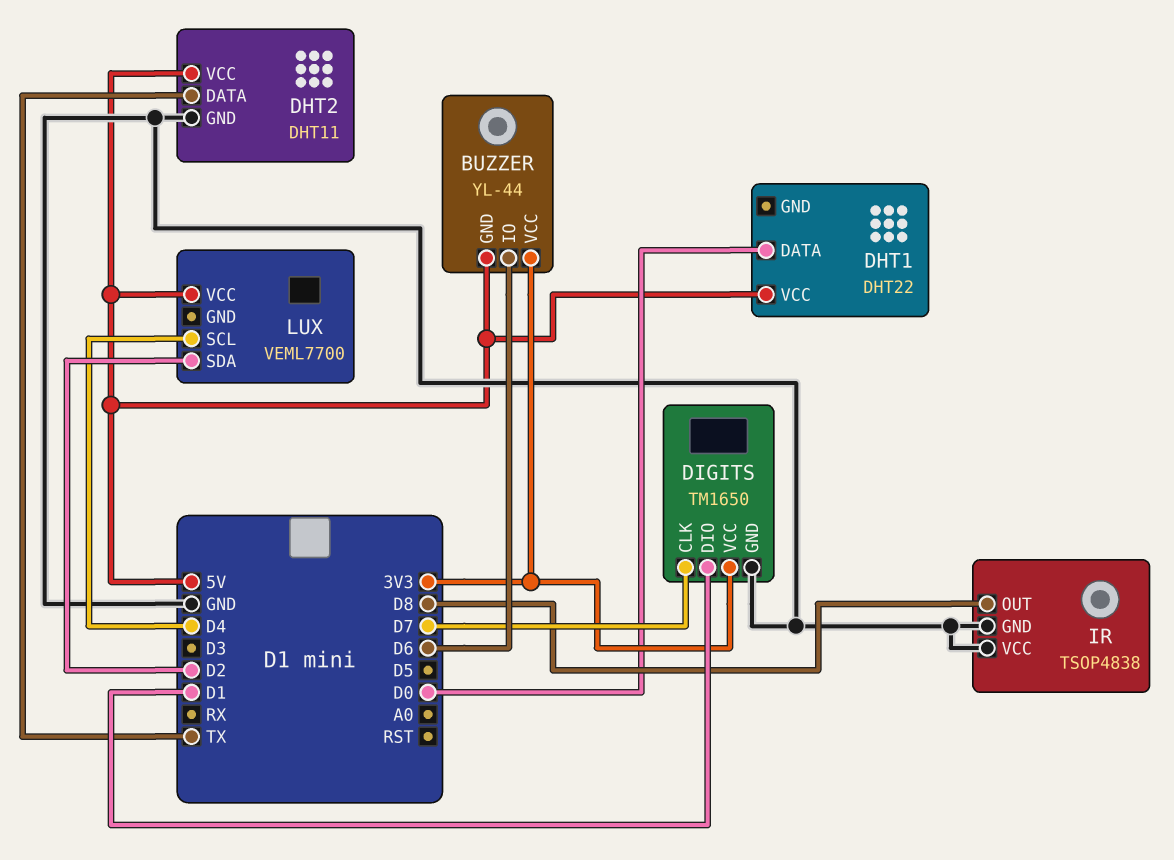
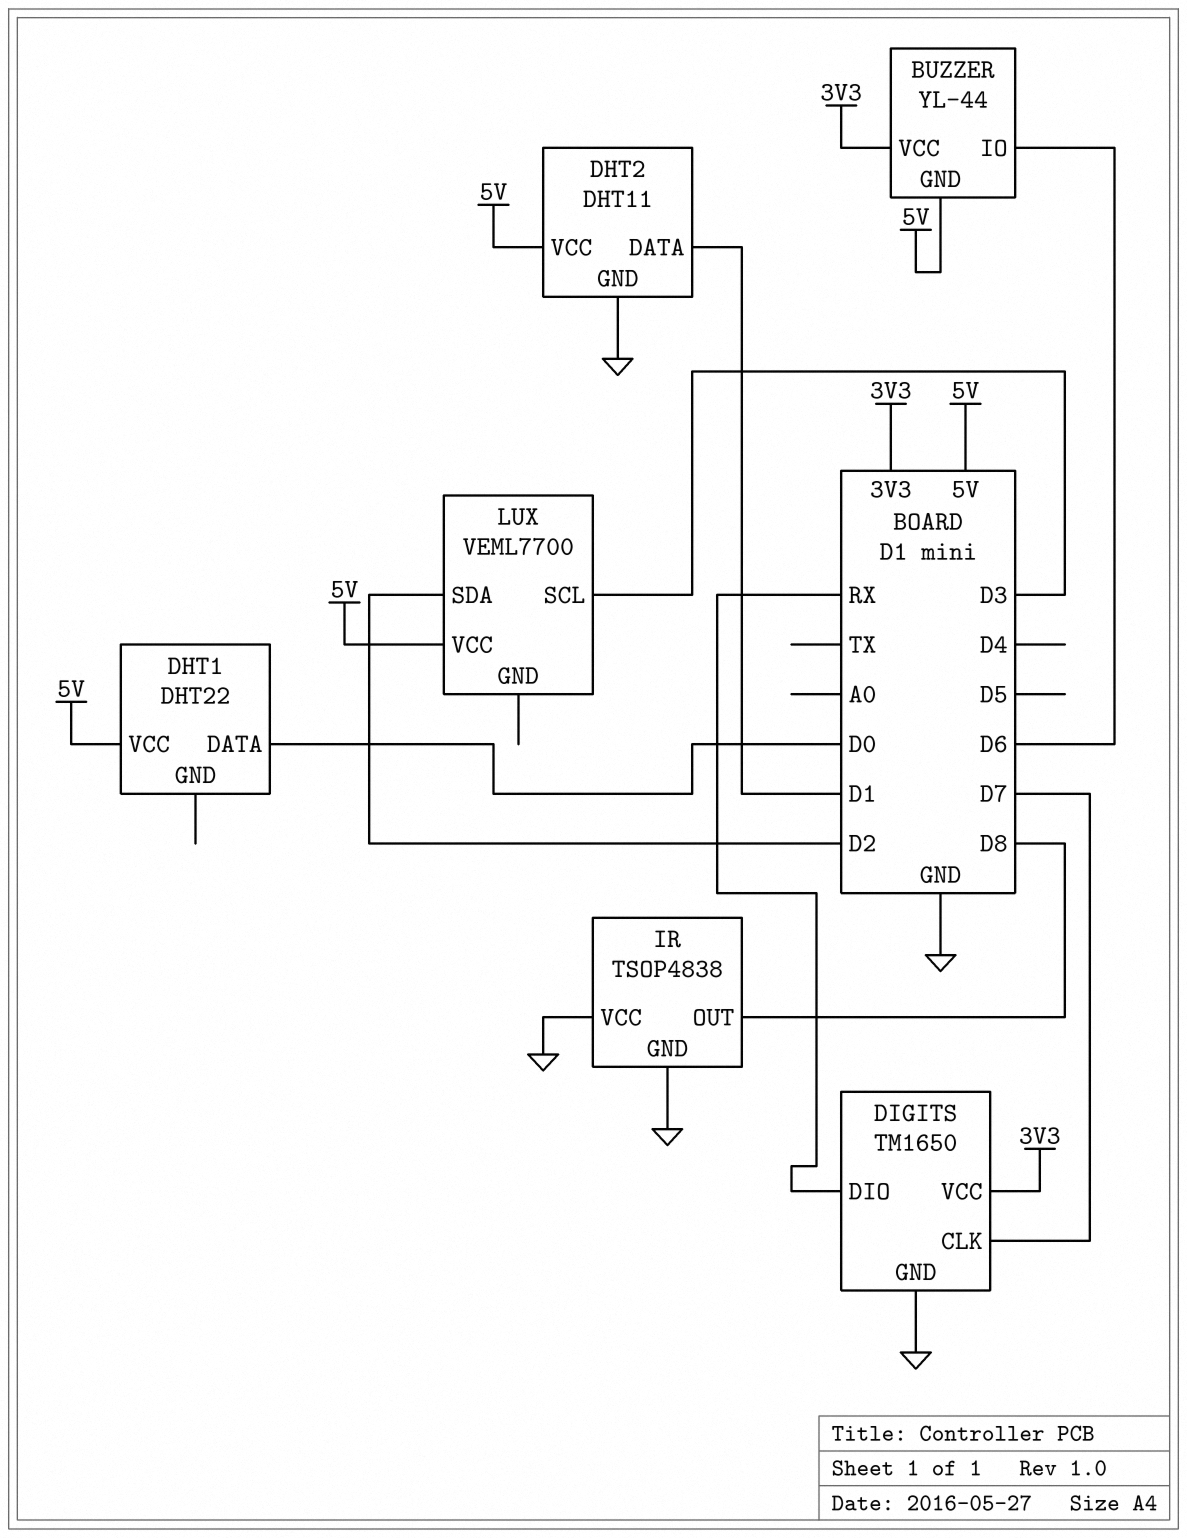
DHT2 pin DATA: TX -> D1
DIGITS pin DIO: D1 -> RX
LUX pin SCL: D4 -> D3

